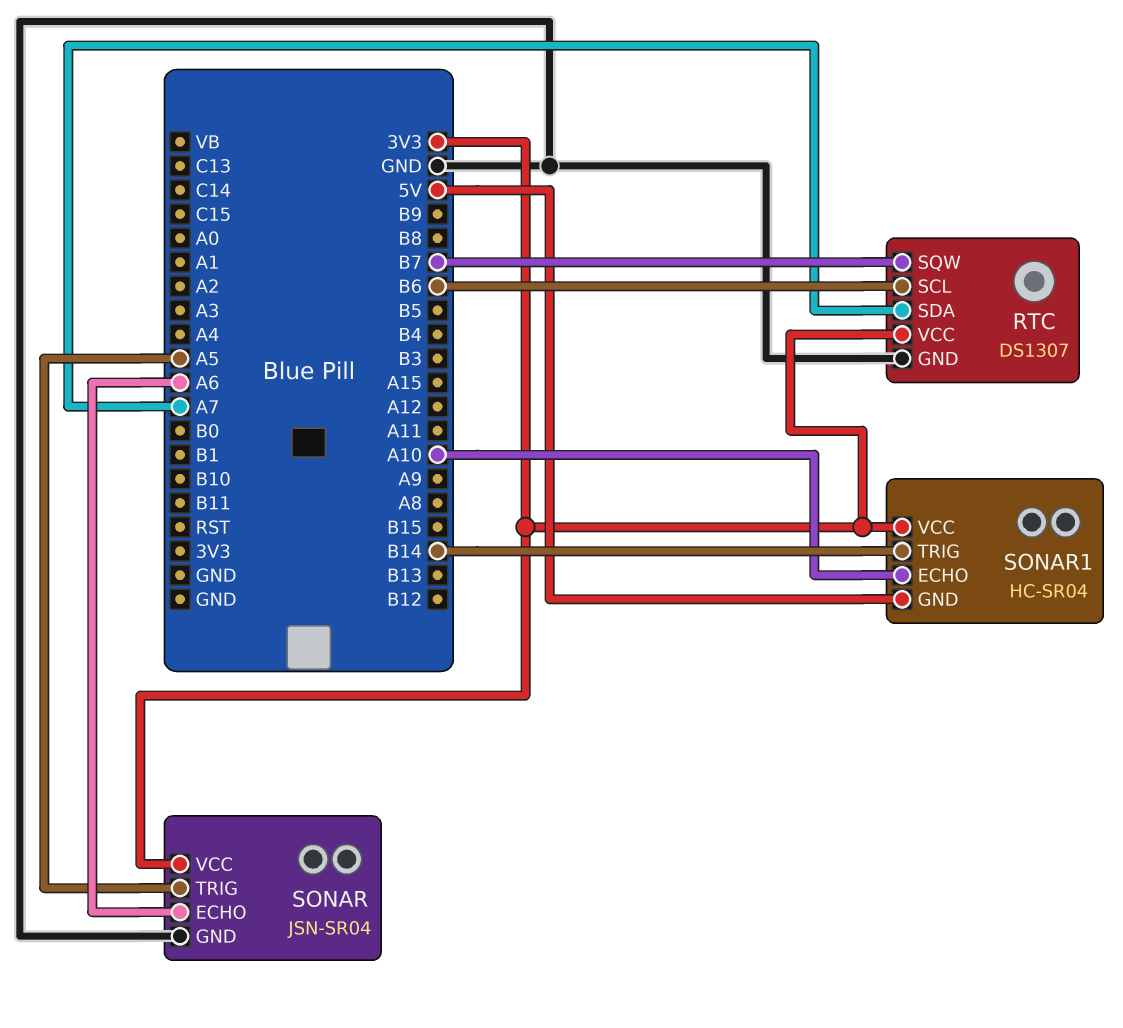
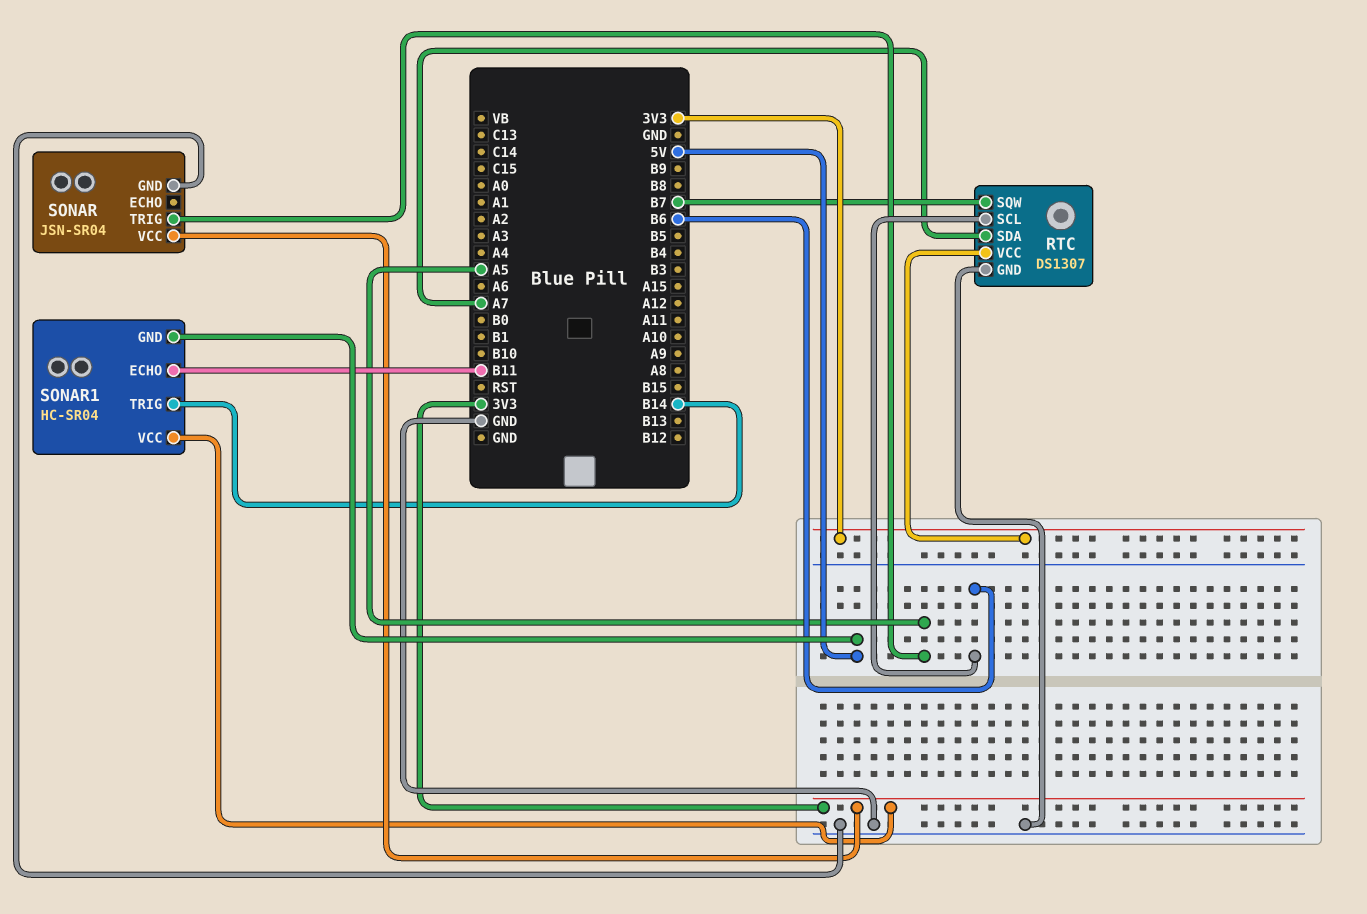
SONAR pin ECHO: A6 -> none
SONAR1 pin ECHO: A10 -> B11

